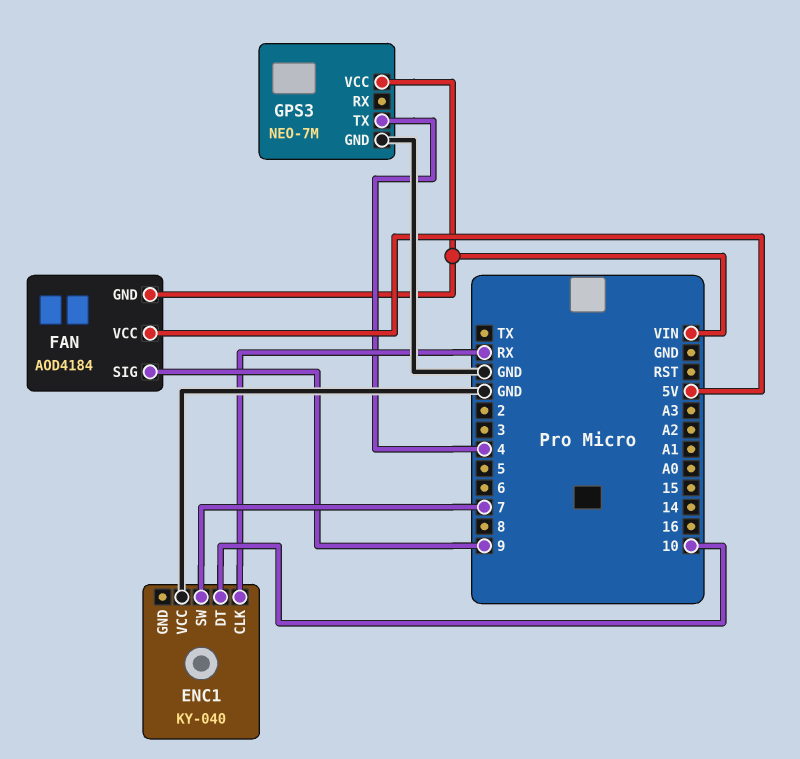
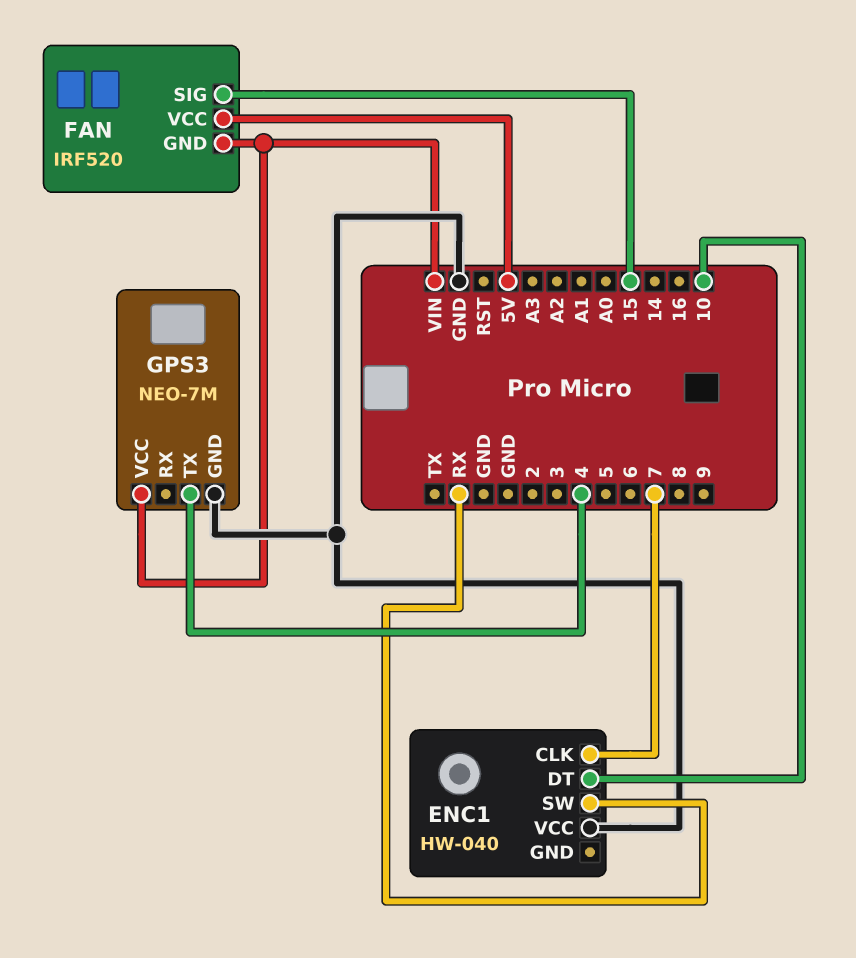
ENC1: KY-040 -> HW-040
ENC1 pin CLK: RX -> 7
ENC1 pin SW: 7 -> RX
FAN: AOD4184 -> IRF520
FAN pin SIG: 9 -> 15

